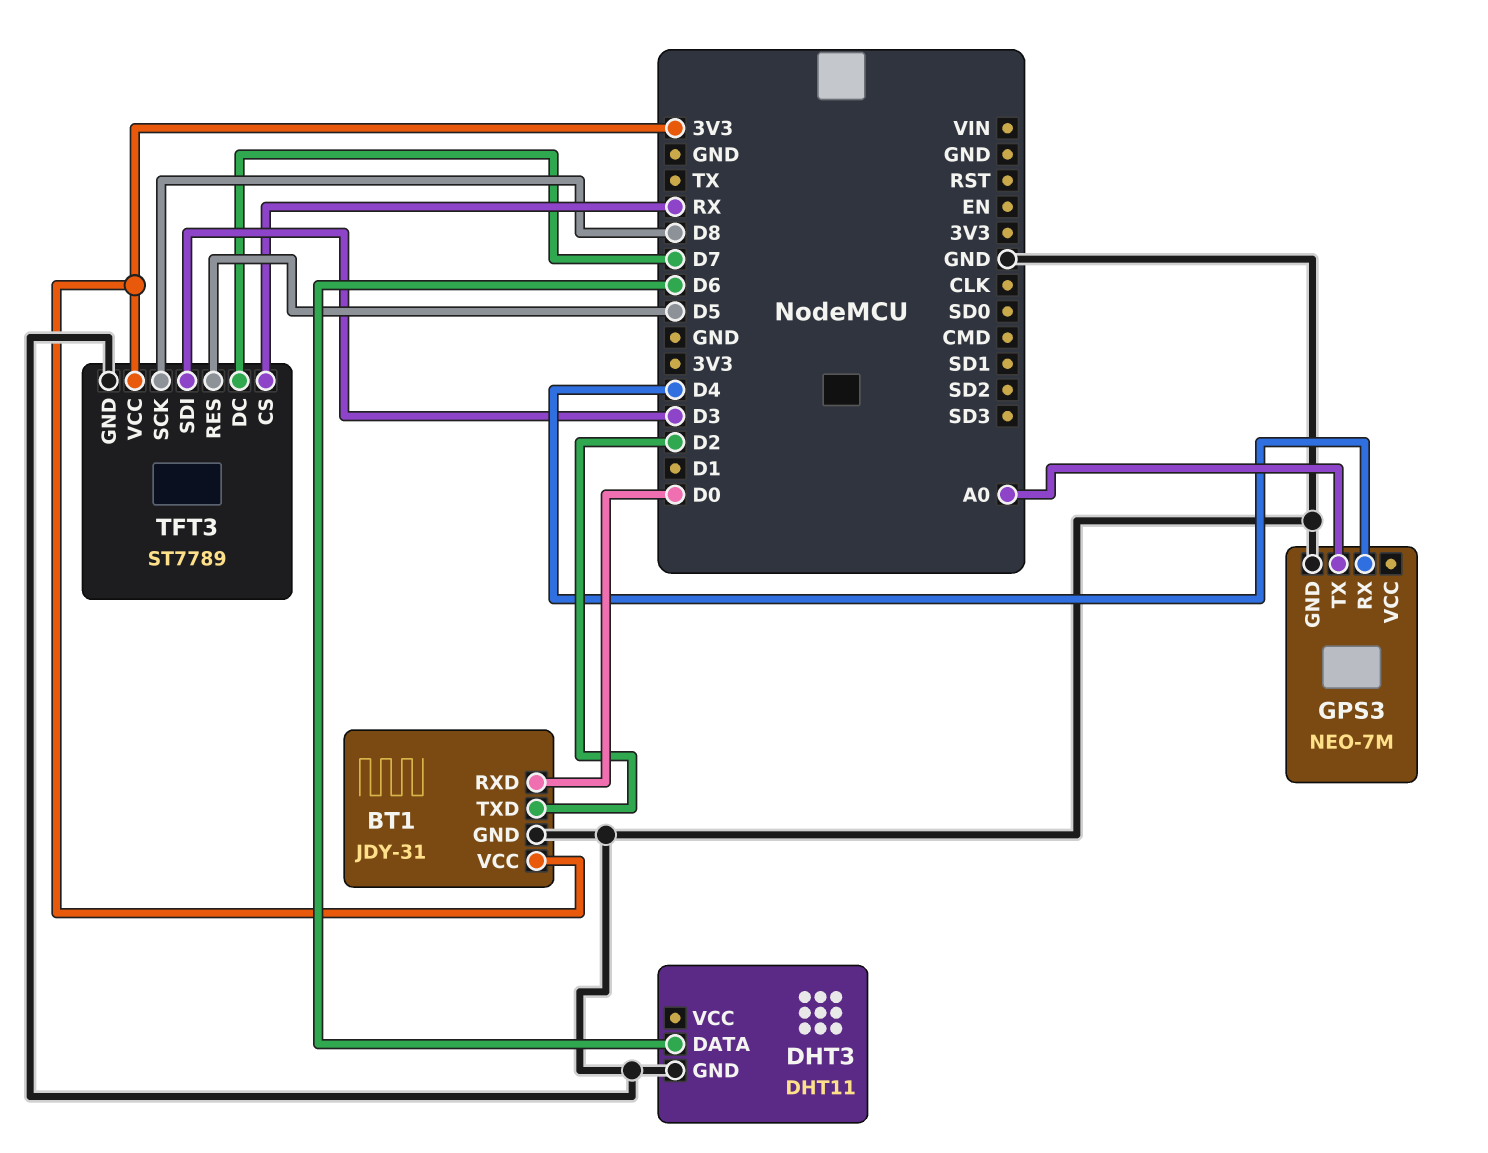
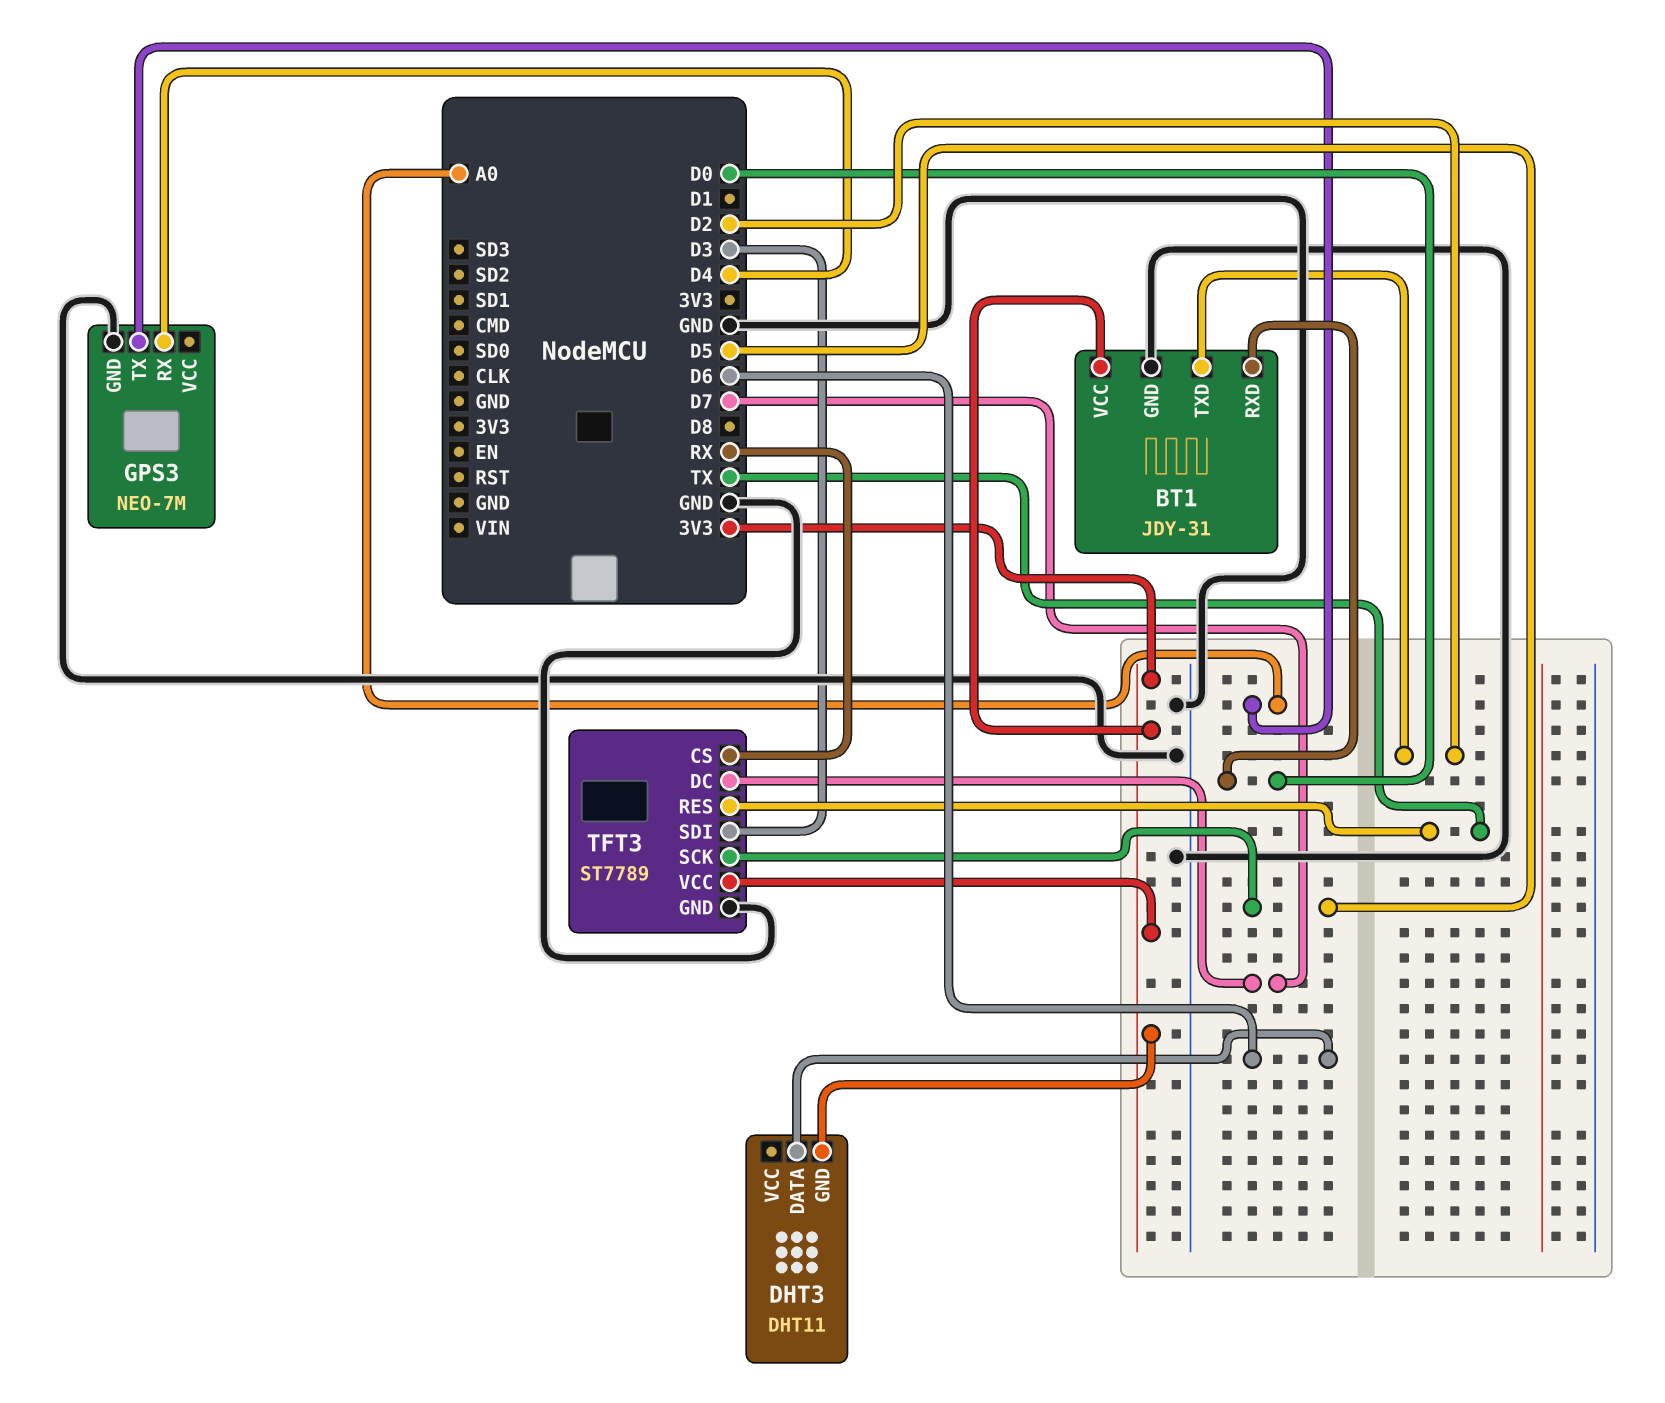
DHT3 pin GND: GND -> 3V3
TFT3 pin RES: D5 -> TX
TFT3 pin SCK: D8 -> D5

